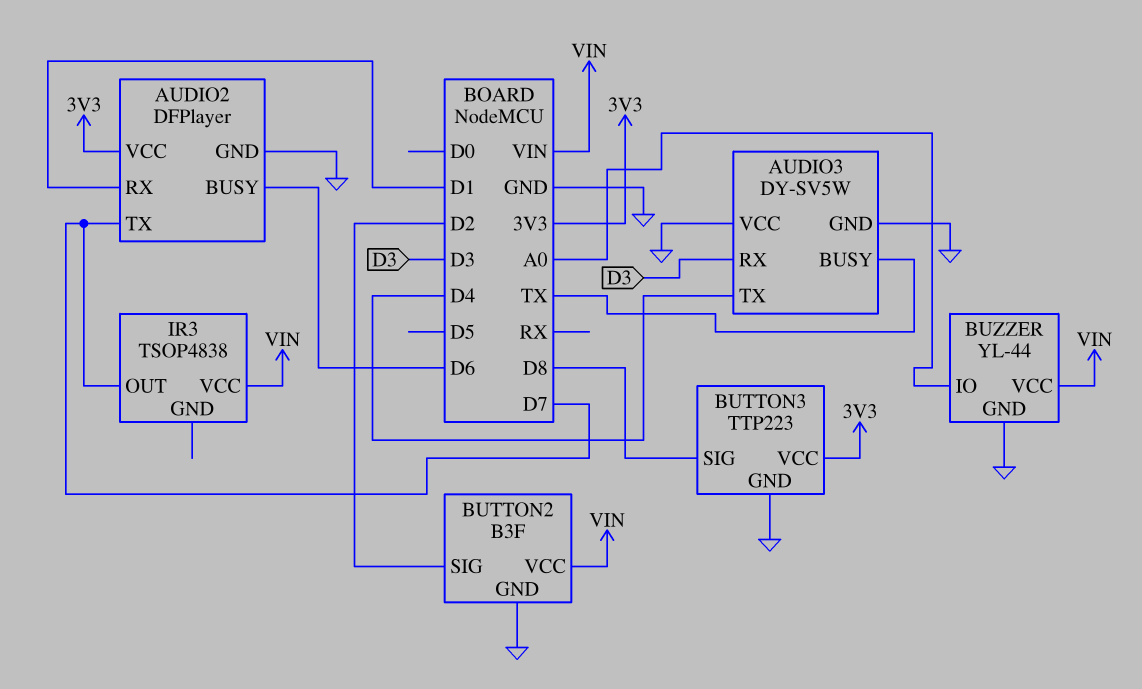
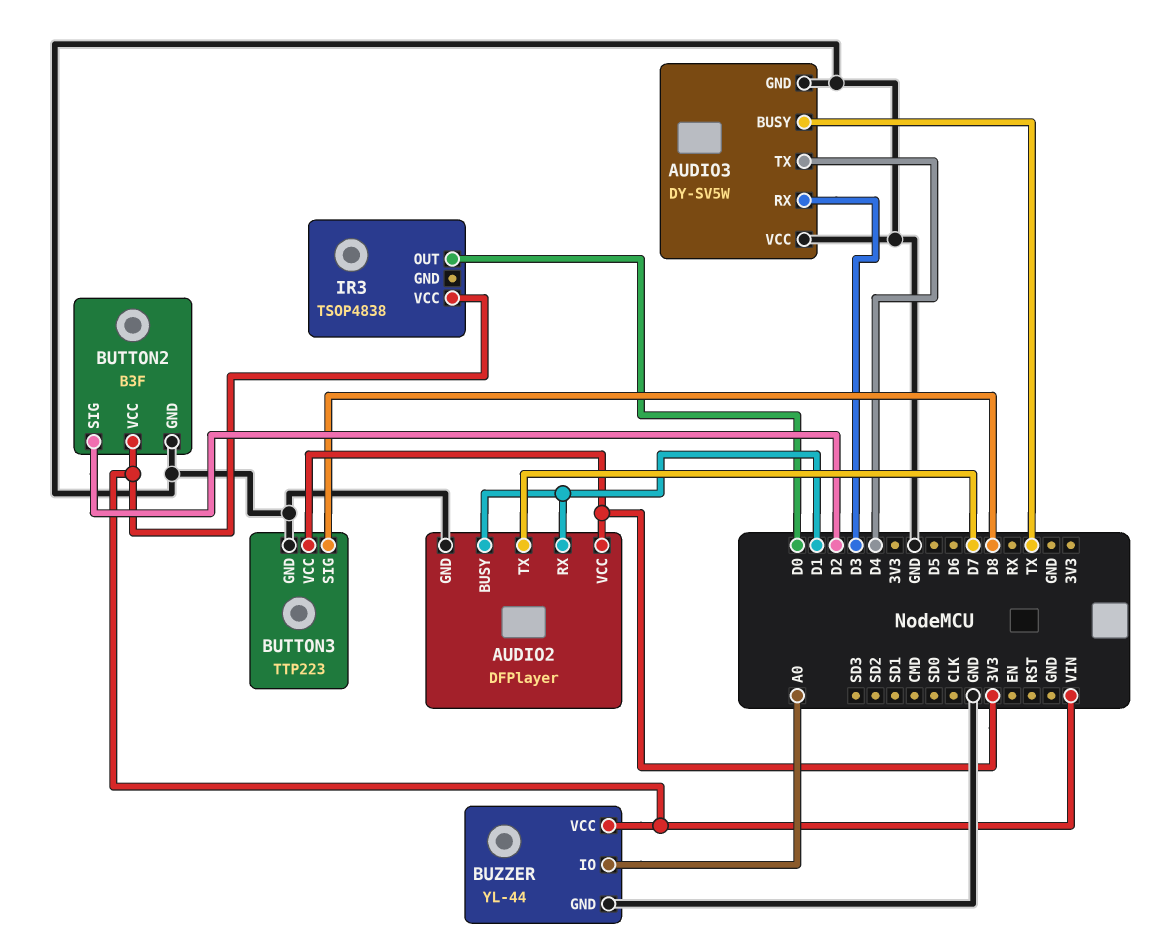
AUDIO2 pin BUSY: D6 -> D1
IR3 pin OUT: D7 -> D0

